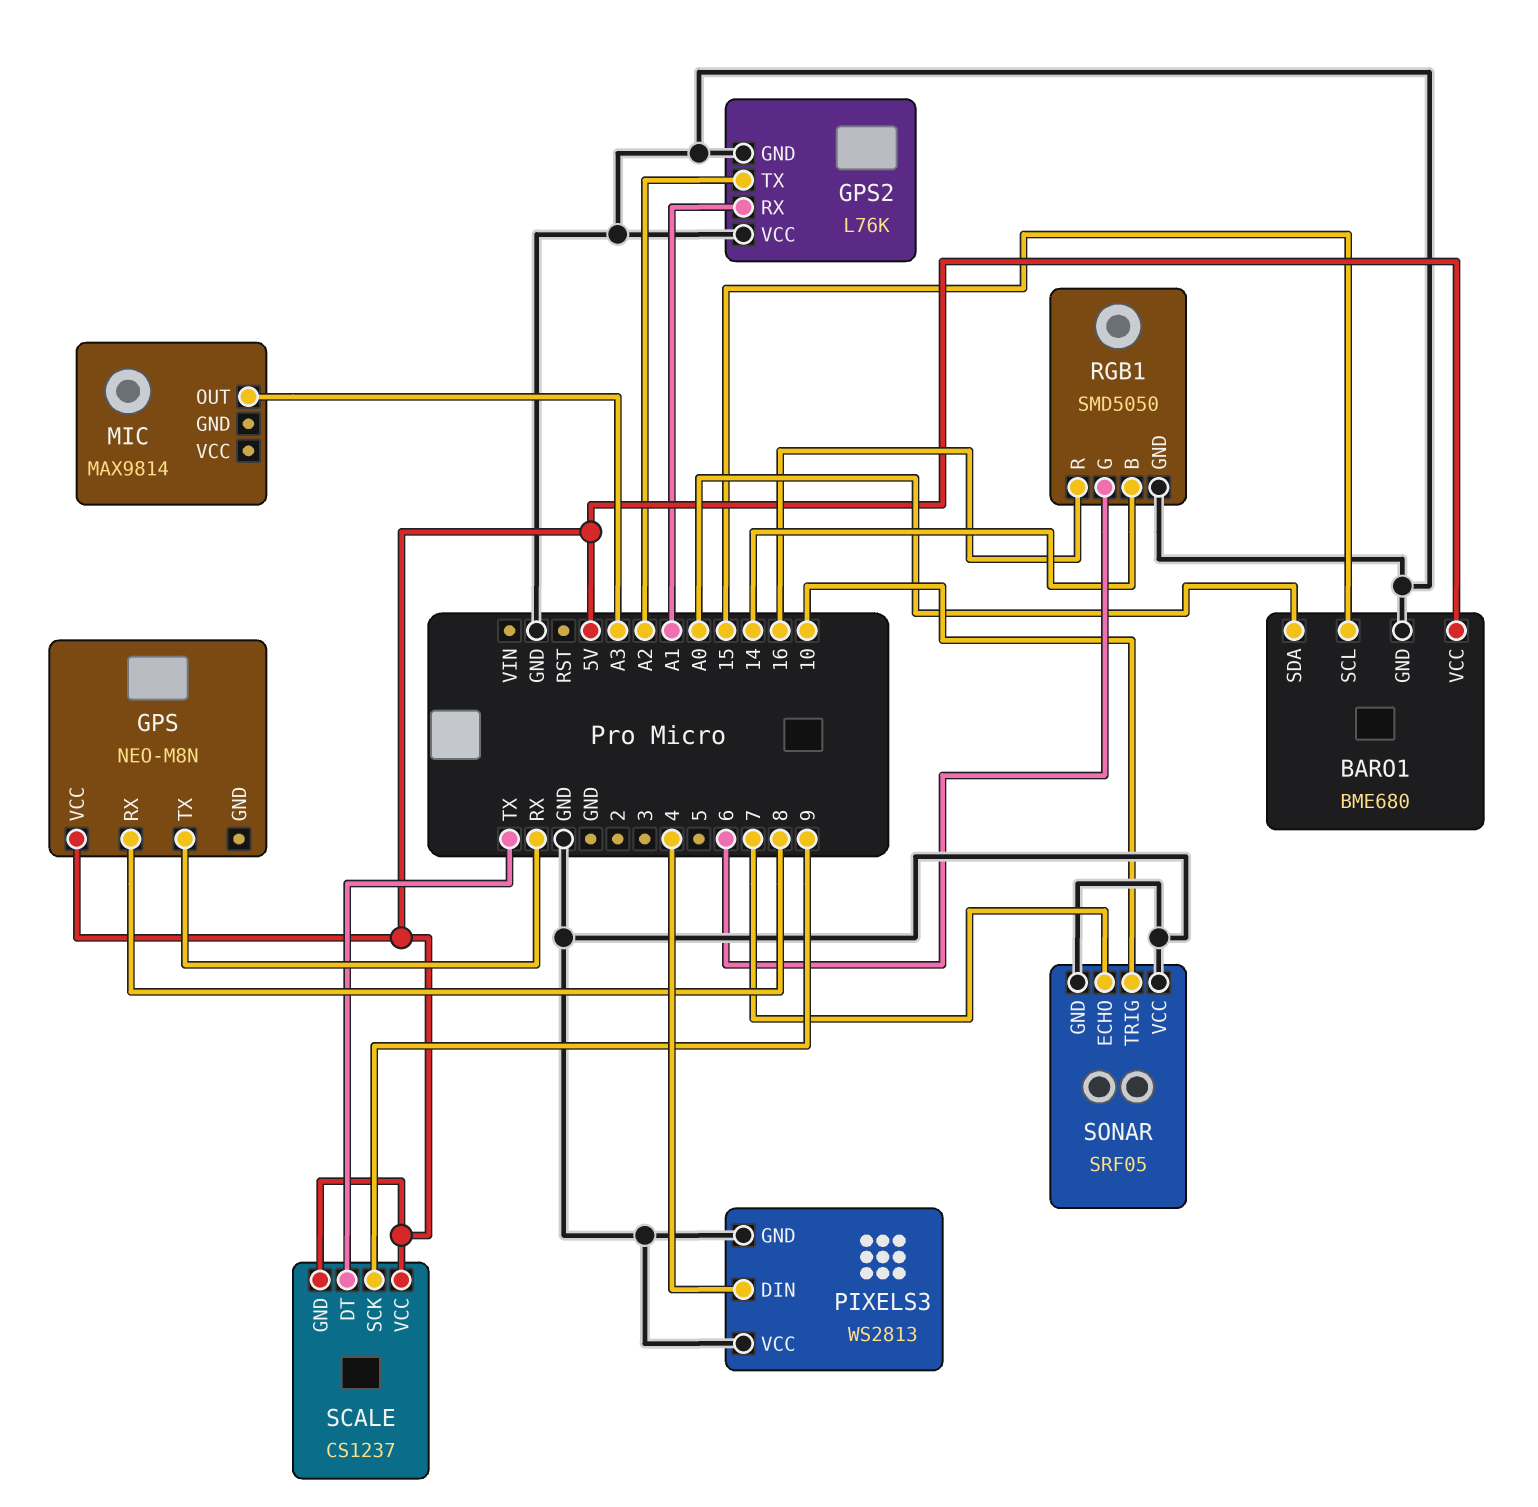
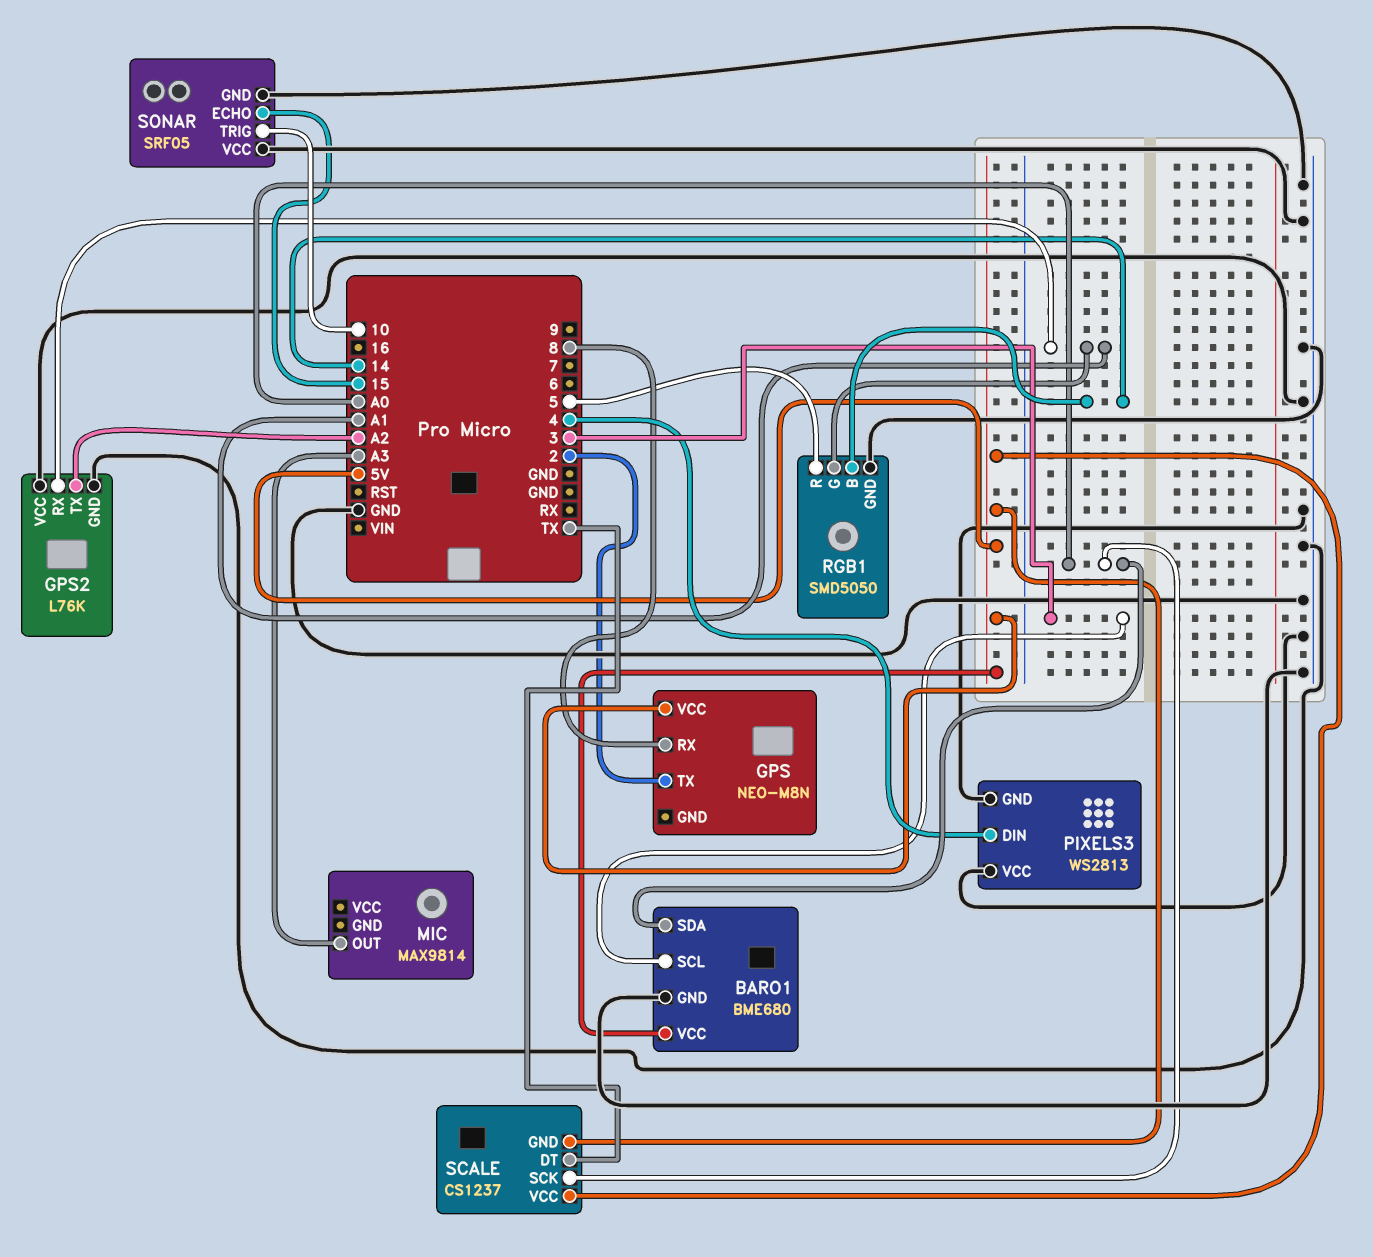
BARO1 pin SCL: 15 -> 3
GPS pin TX: RX -> 2
RGB1 pin G: 6 -> A1
RGB1 pin R: 16 -> 5
SCALE pin SCK: 9 -> A0
SONAR pin ECHO: 7 -> 15

